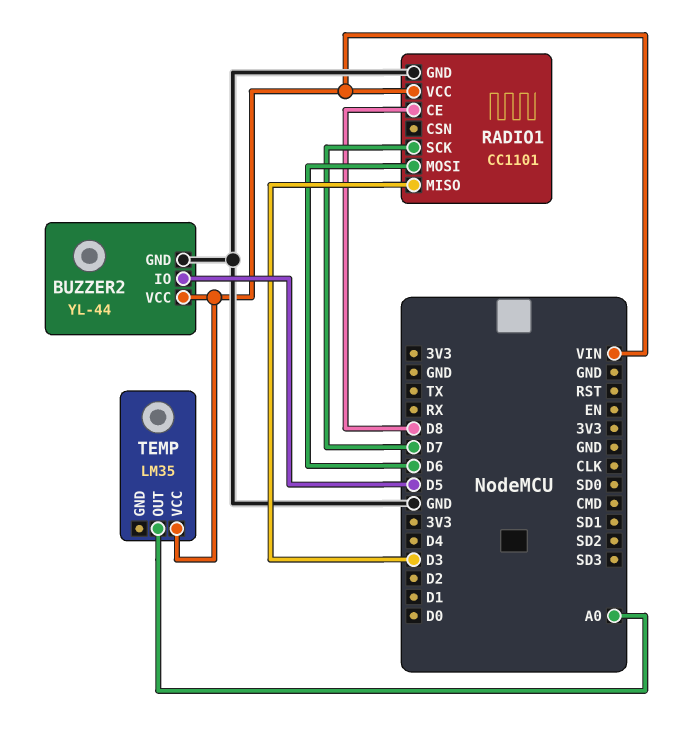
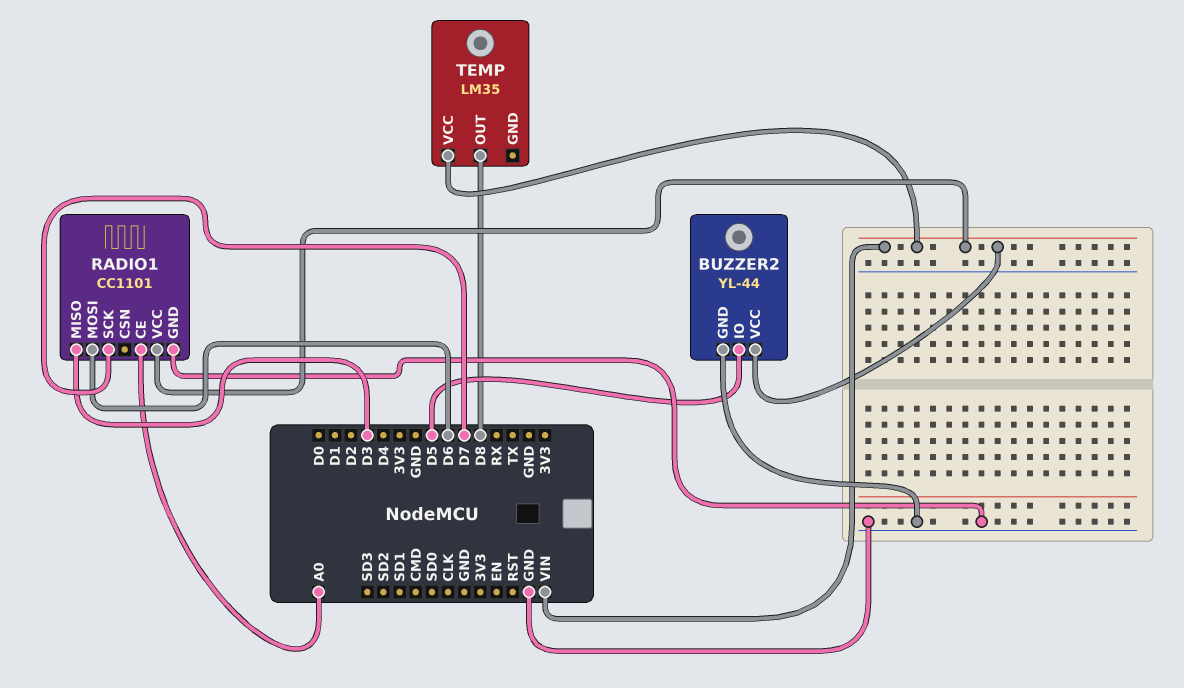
RADIO1 pin CE: D8 -> A0
TEMP pin OUT: A0 -> D8

